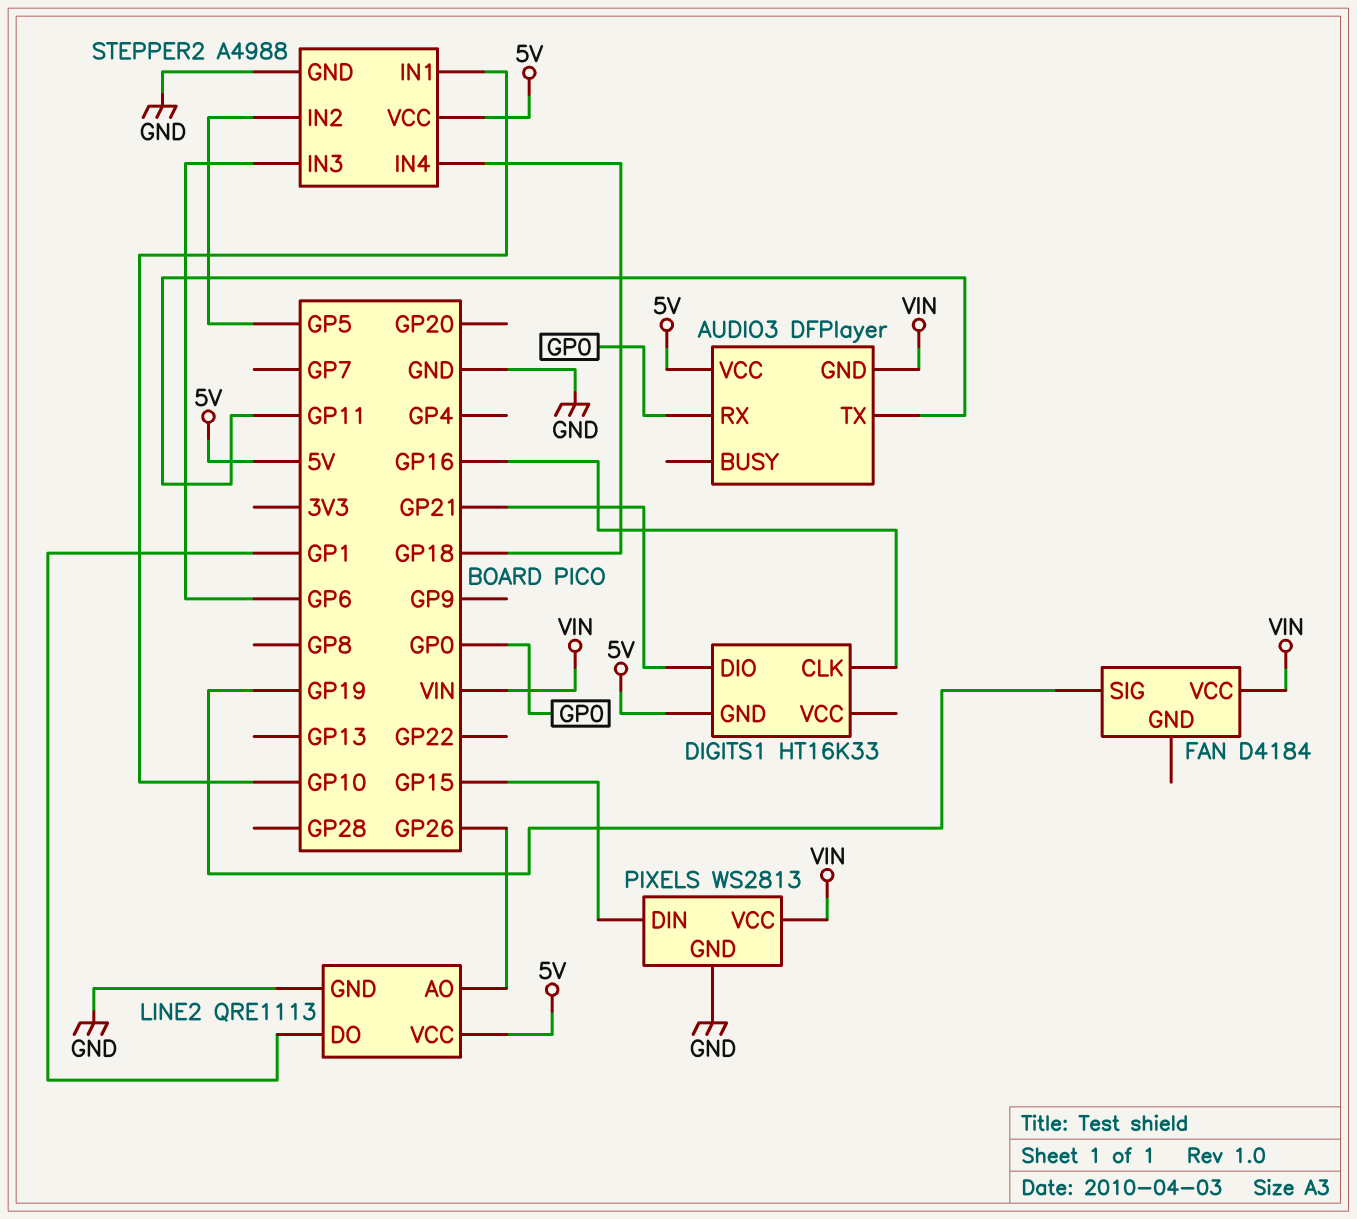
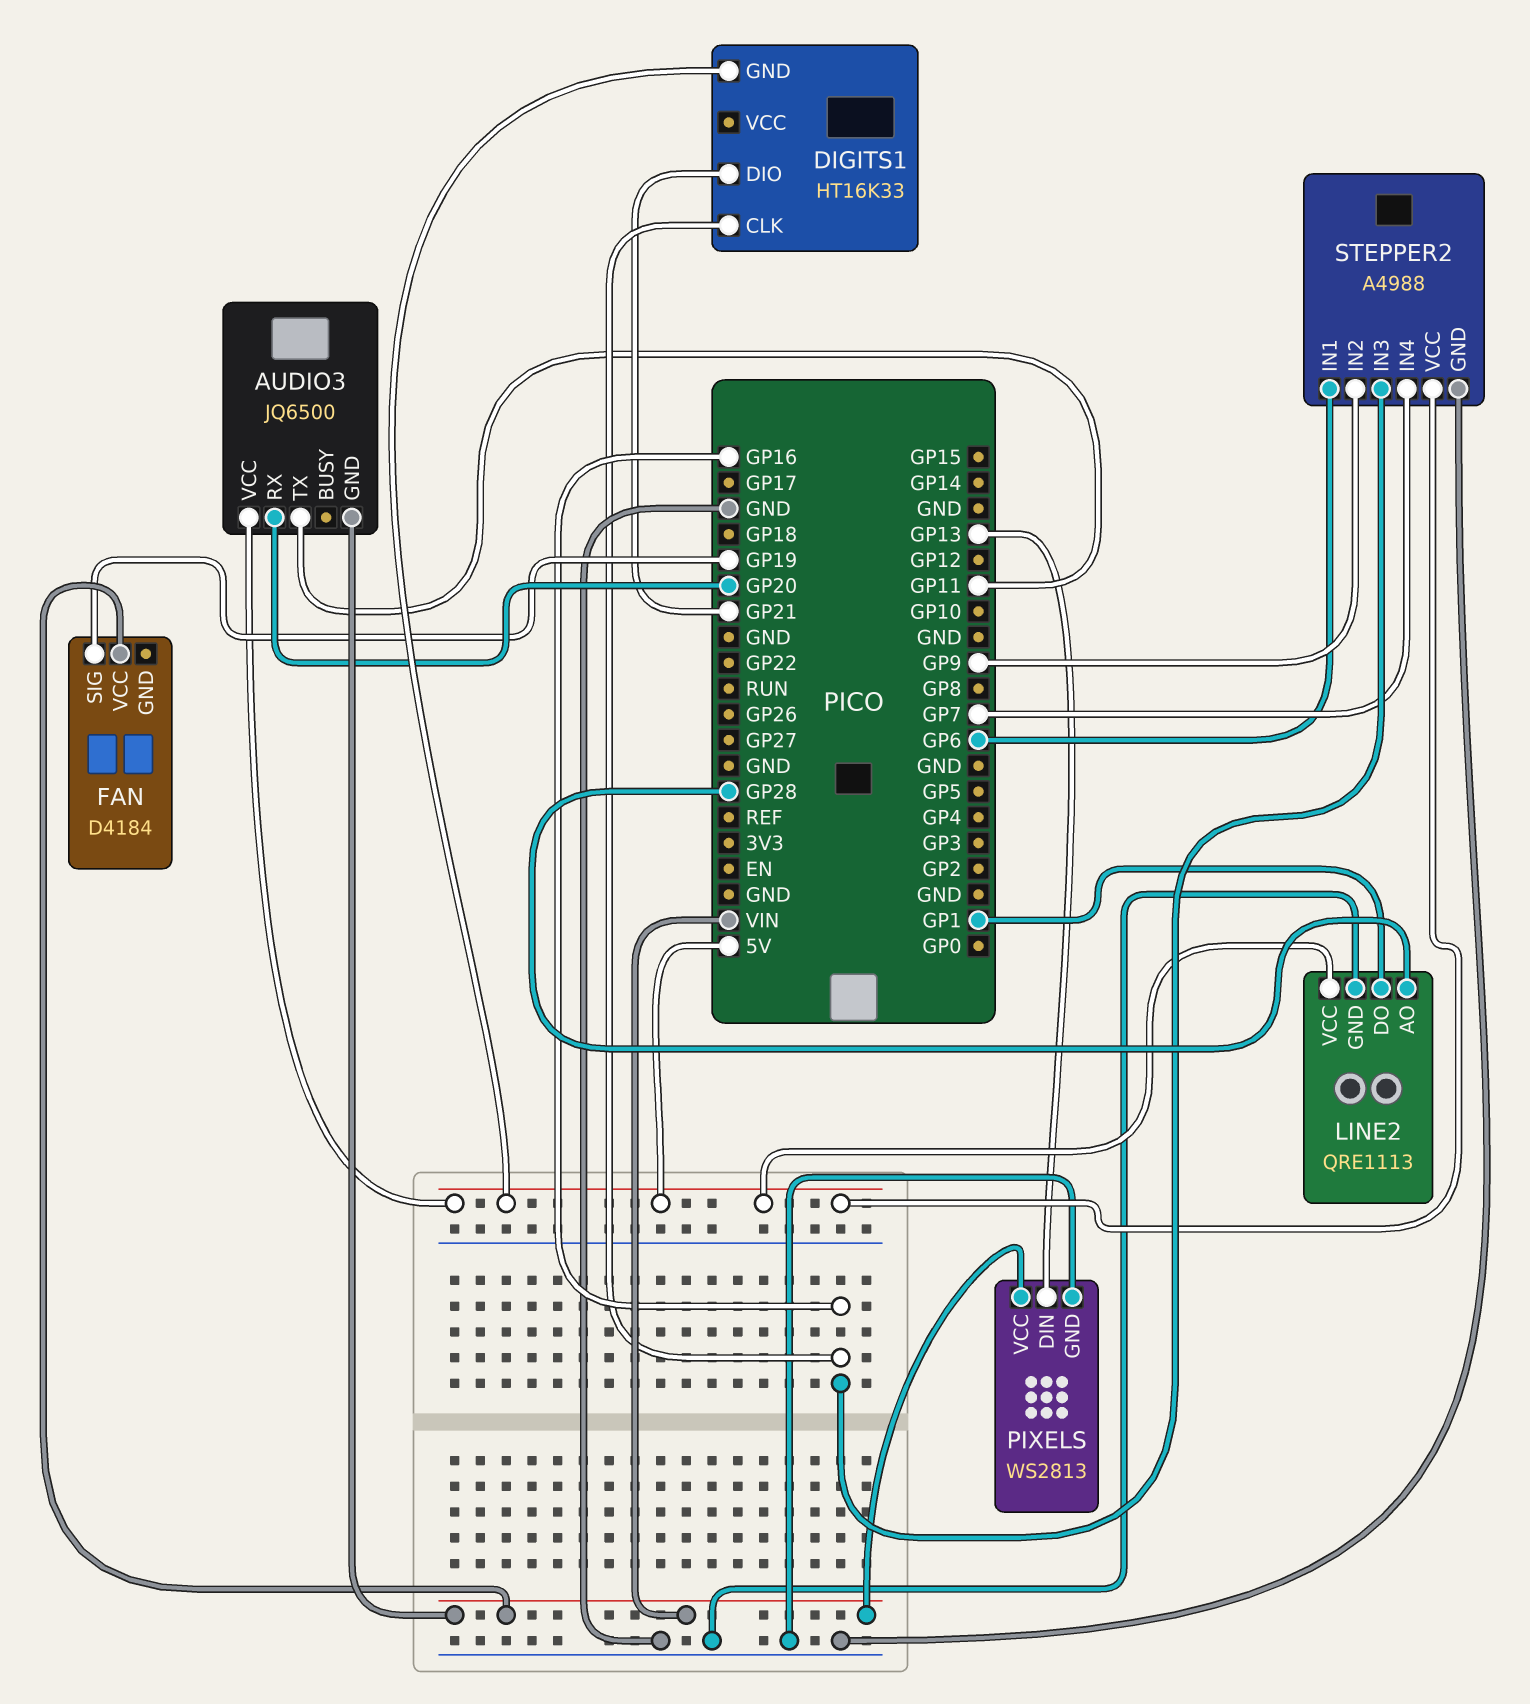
AUDIO3: DFPlayer -> JQ6500
AUDIO3 pin RX: GP0 -> GP20
LINE2 pin AO: GP26 -> GP28
PIXELS pin DIN: GP15 -> GP13
STEPPER2 pin IN1: GP10 -> GP6
STEPPER2 pin IN2: GP5 -> GP9
STEPPER2 pin IN3: GP6 -> GP16
STEPPER2 pin IN4: GP18 -> GP7

